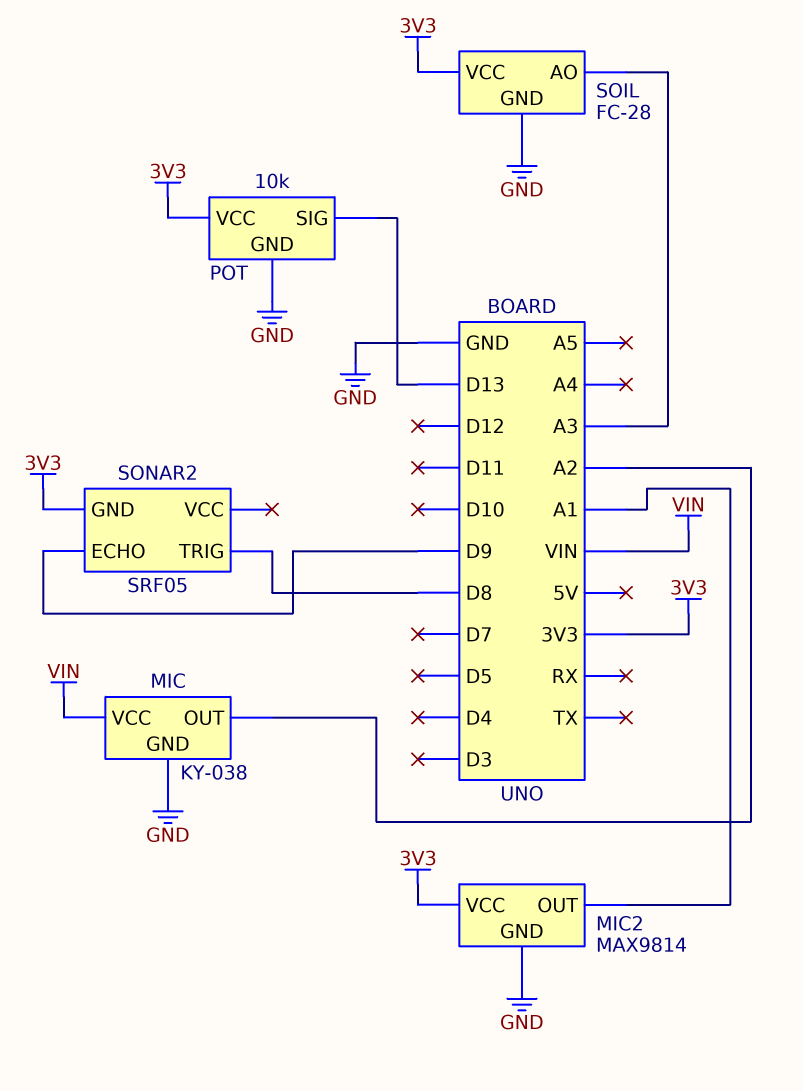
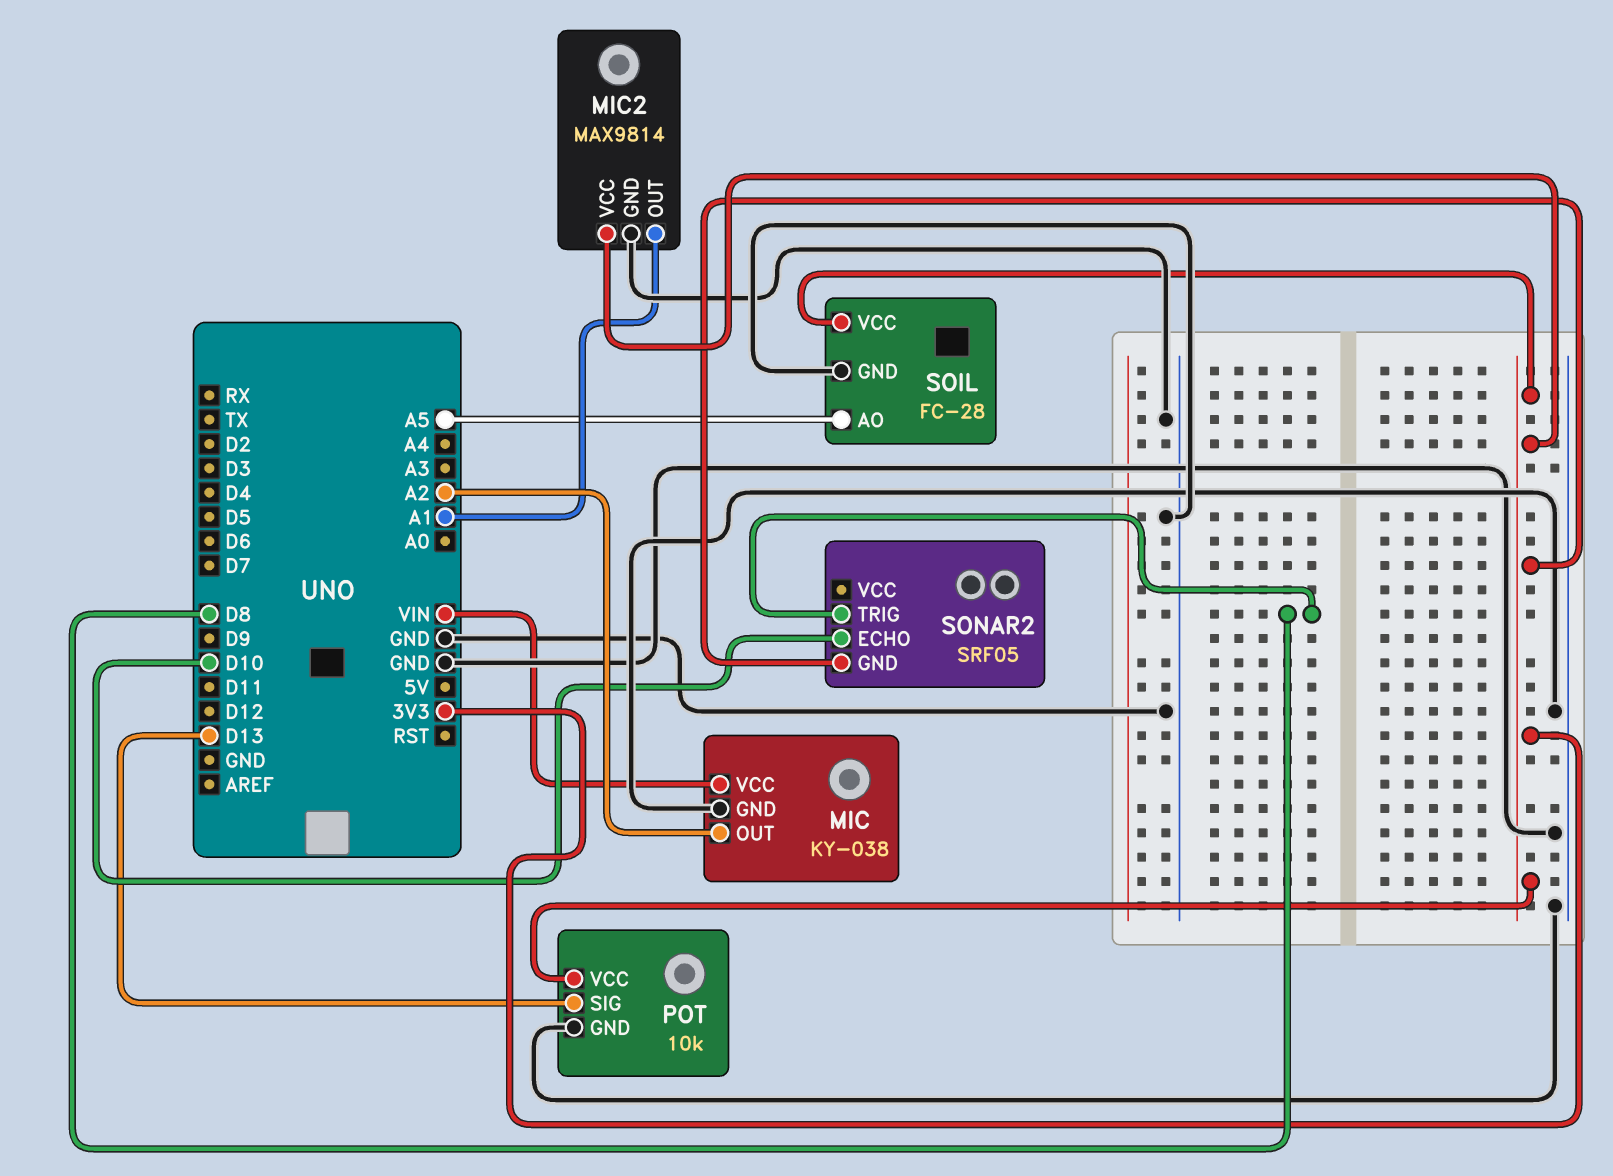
SOIL pin AO: A3 -> A5
SONAR2 pin ECHO: D9 -> D10

